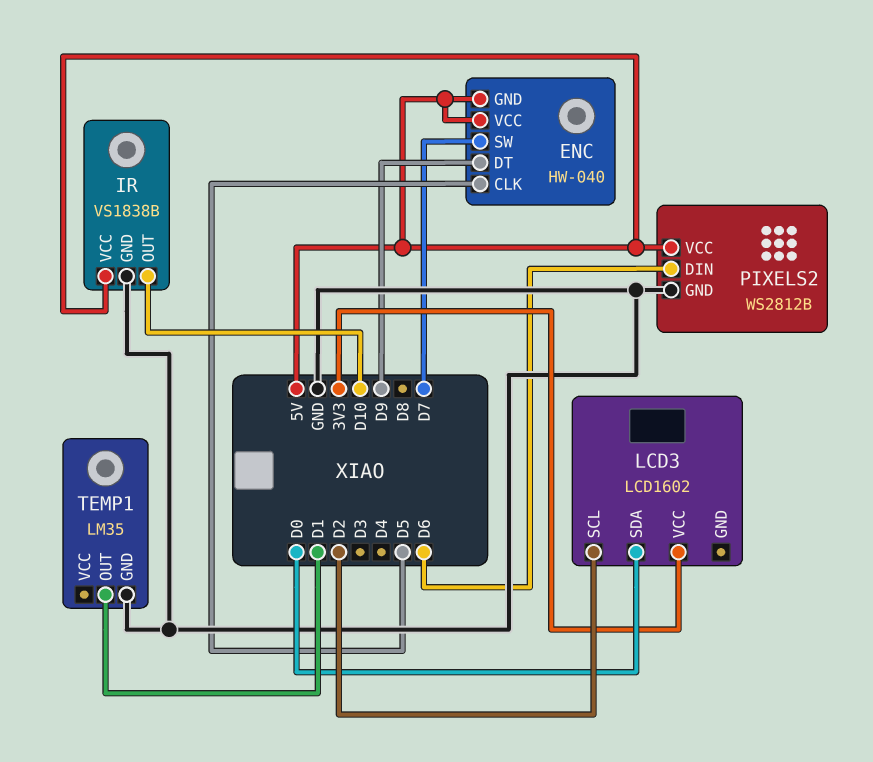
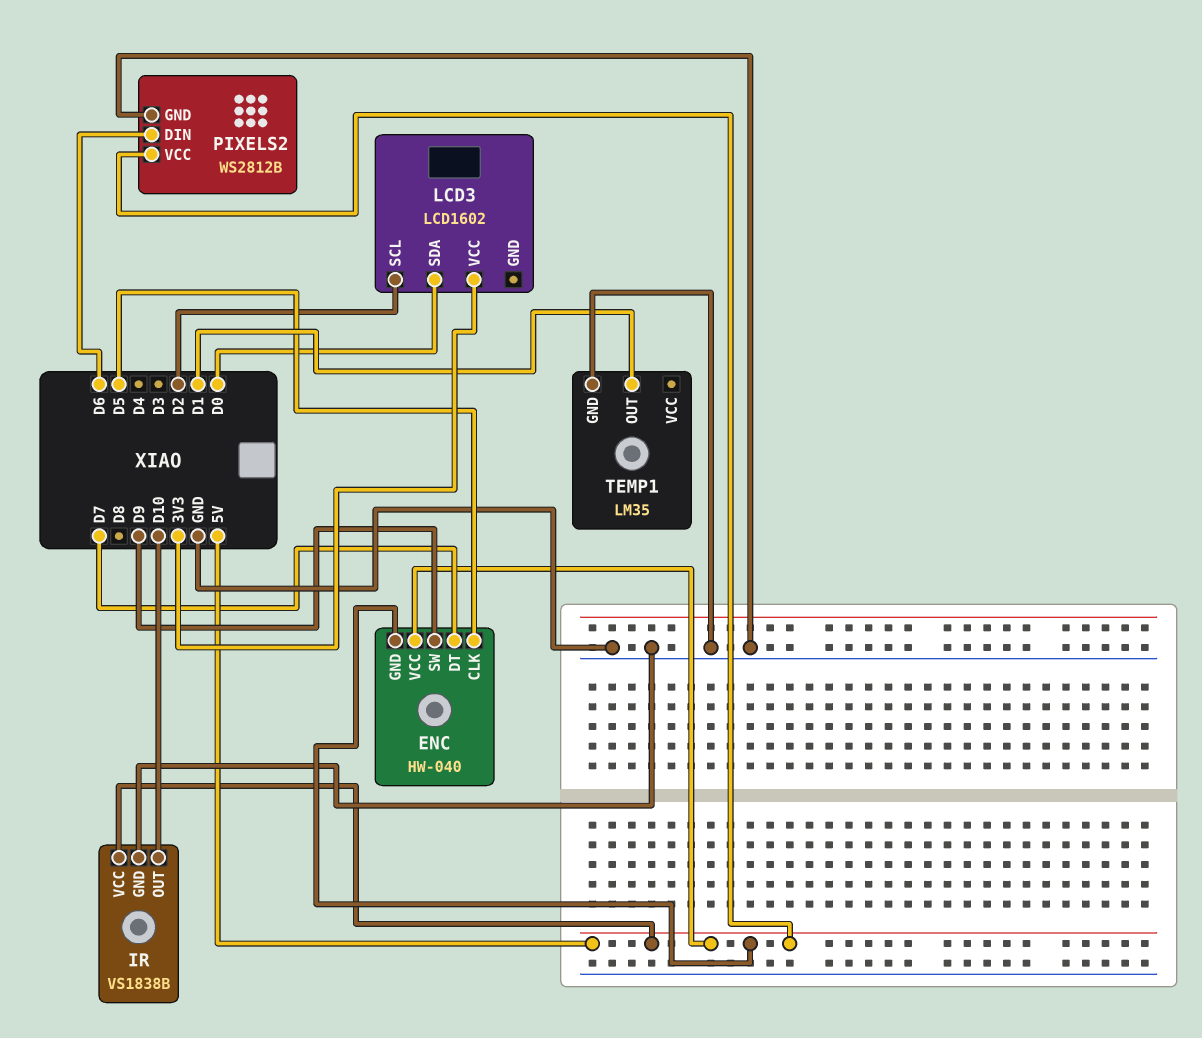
ENC pin DT: D9 -> D7
ENC pin SW: D7 -> D9

